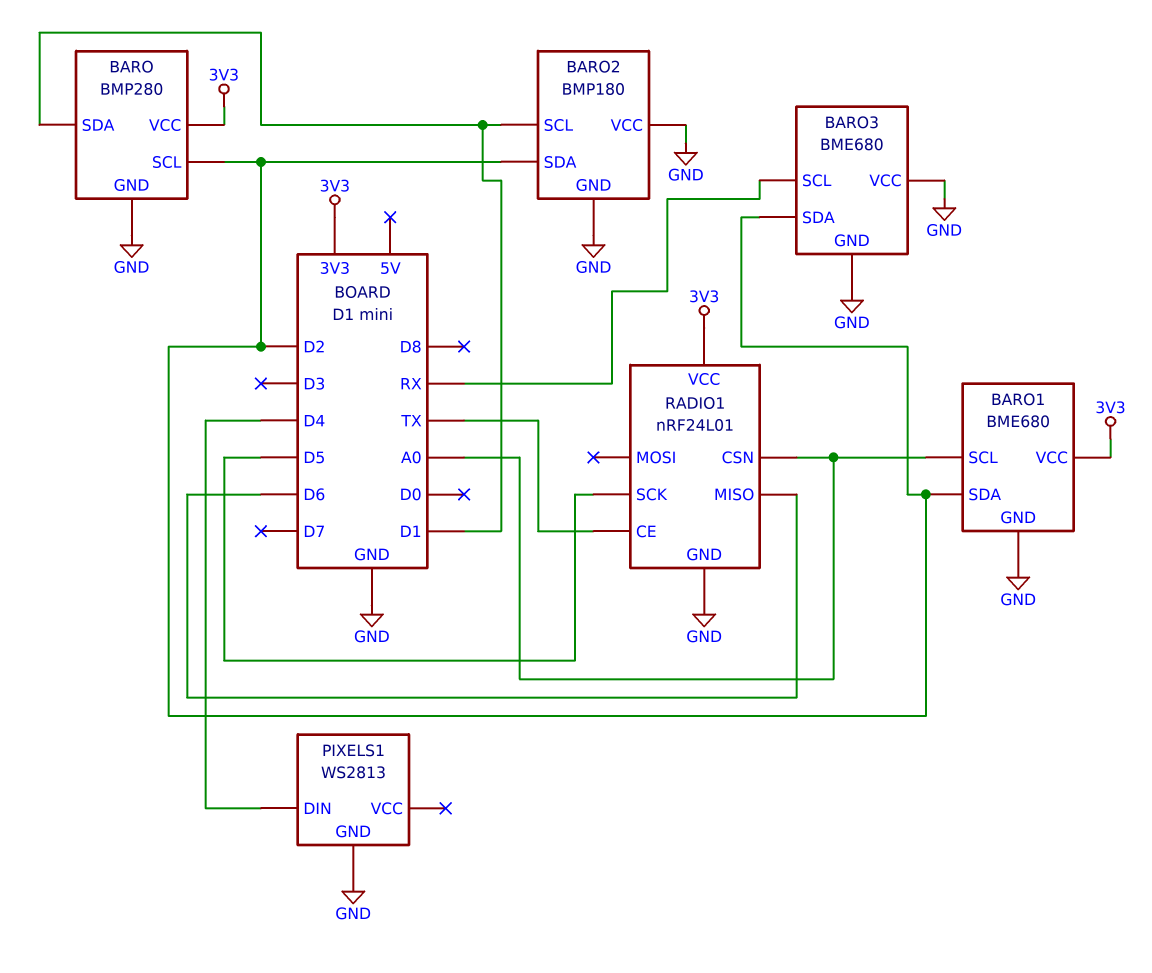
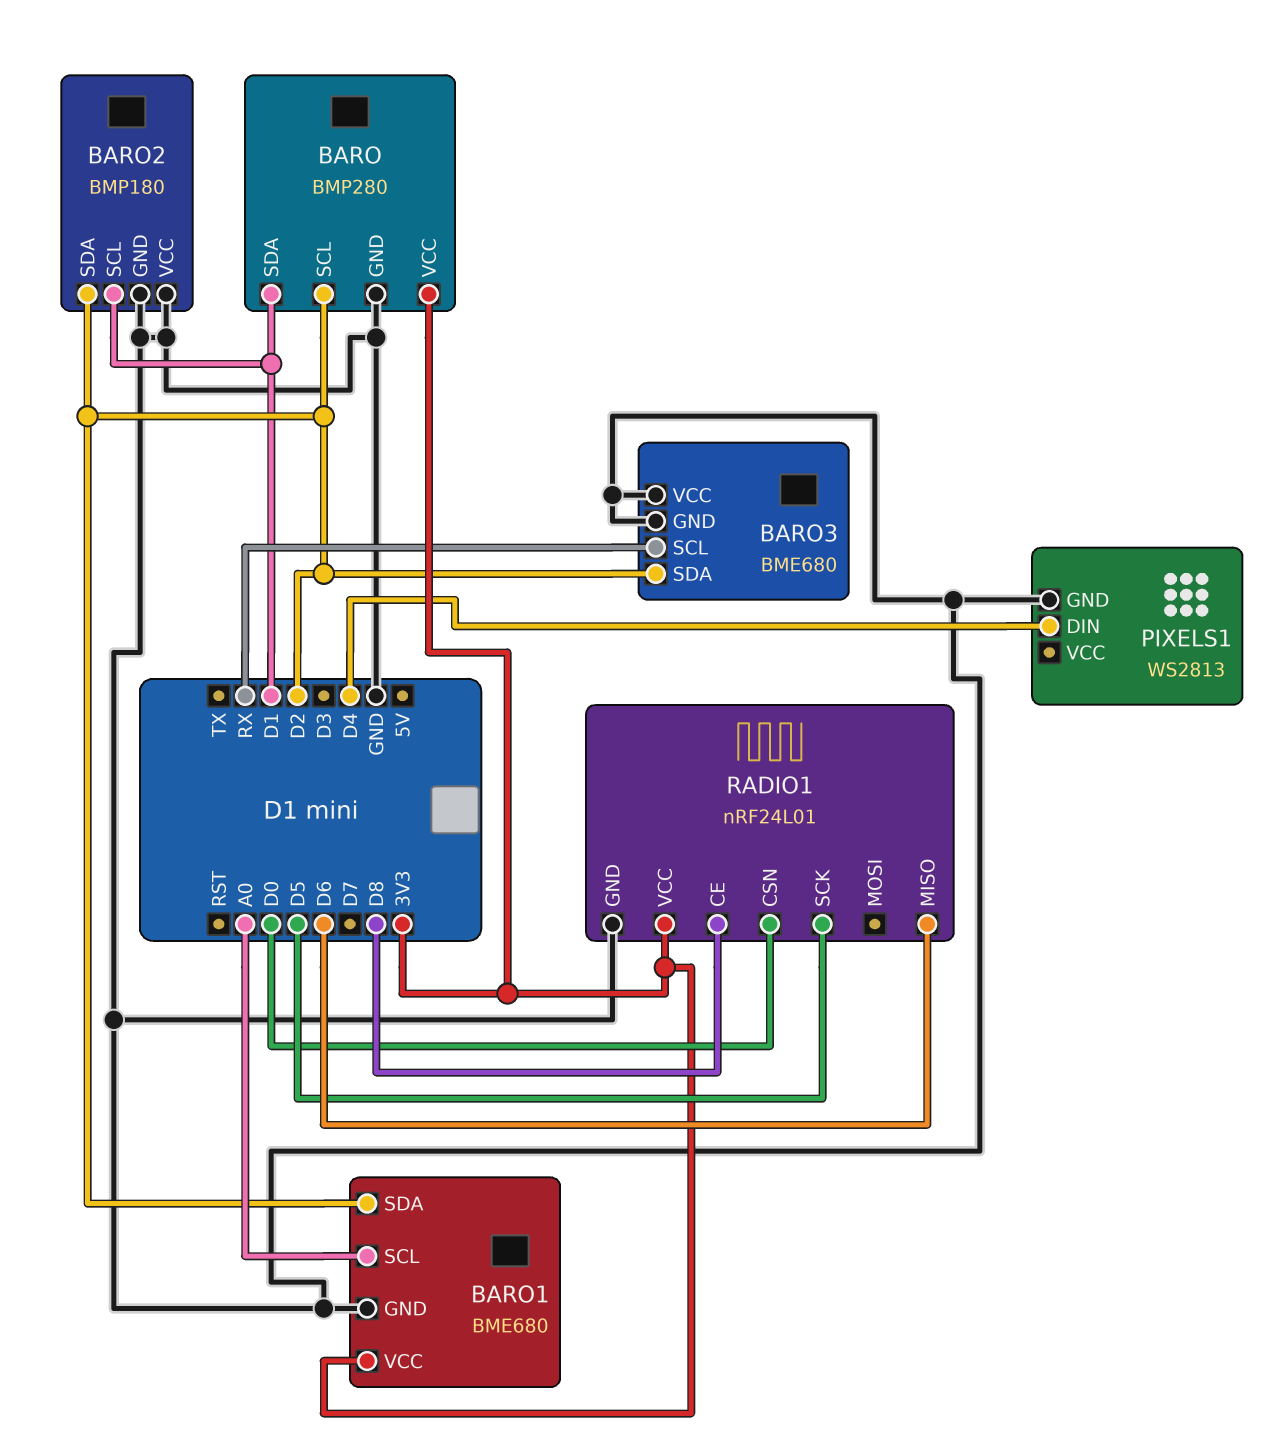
RADIO1 pin CE: TX -> D8
RADIO1 pin CSN: A0 -> D0

